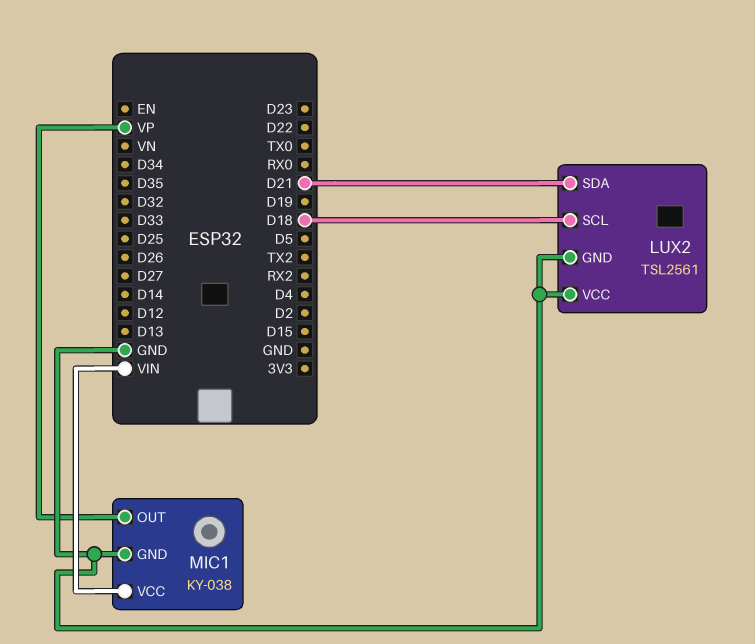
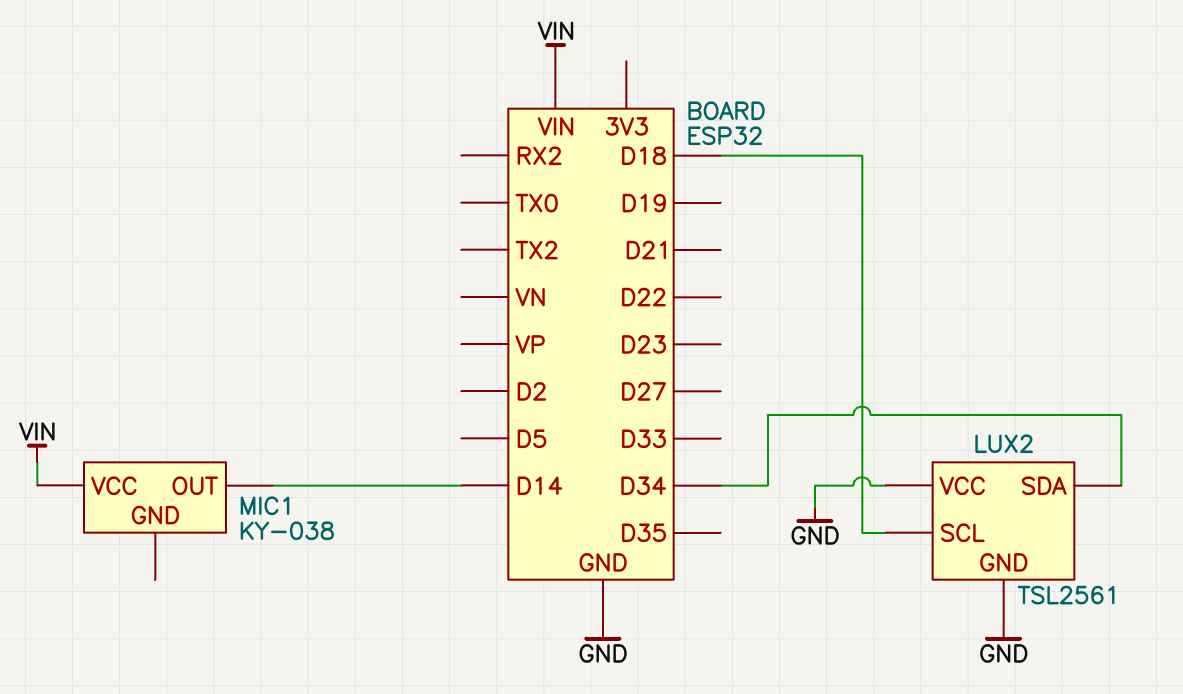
LUX2 pin SDA: D21 -> D34
MIC1 pin GND: GND -> none
MIC1 pin OUT: VP -> D14

